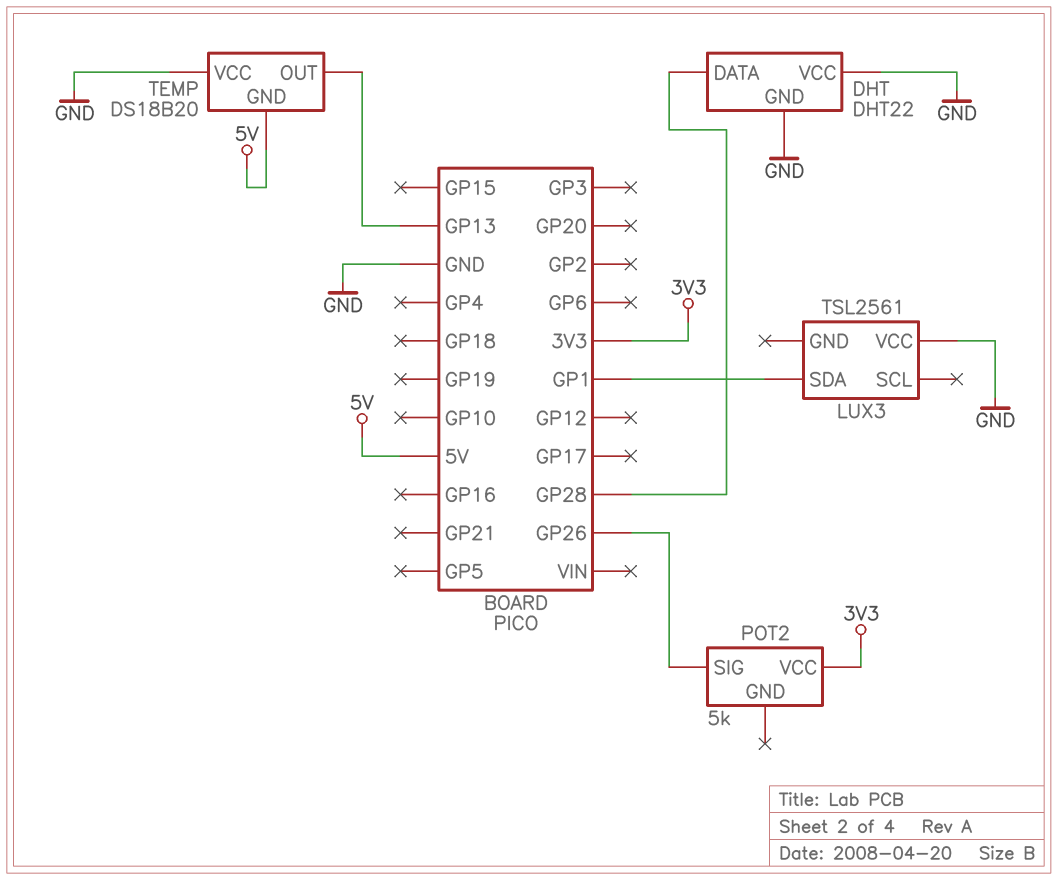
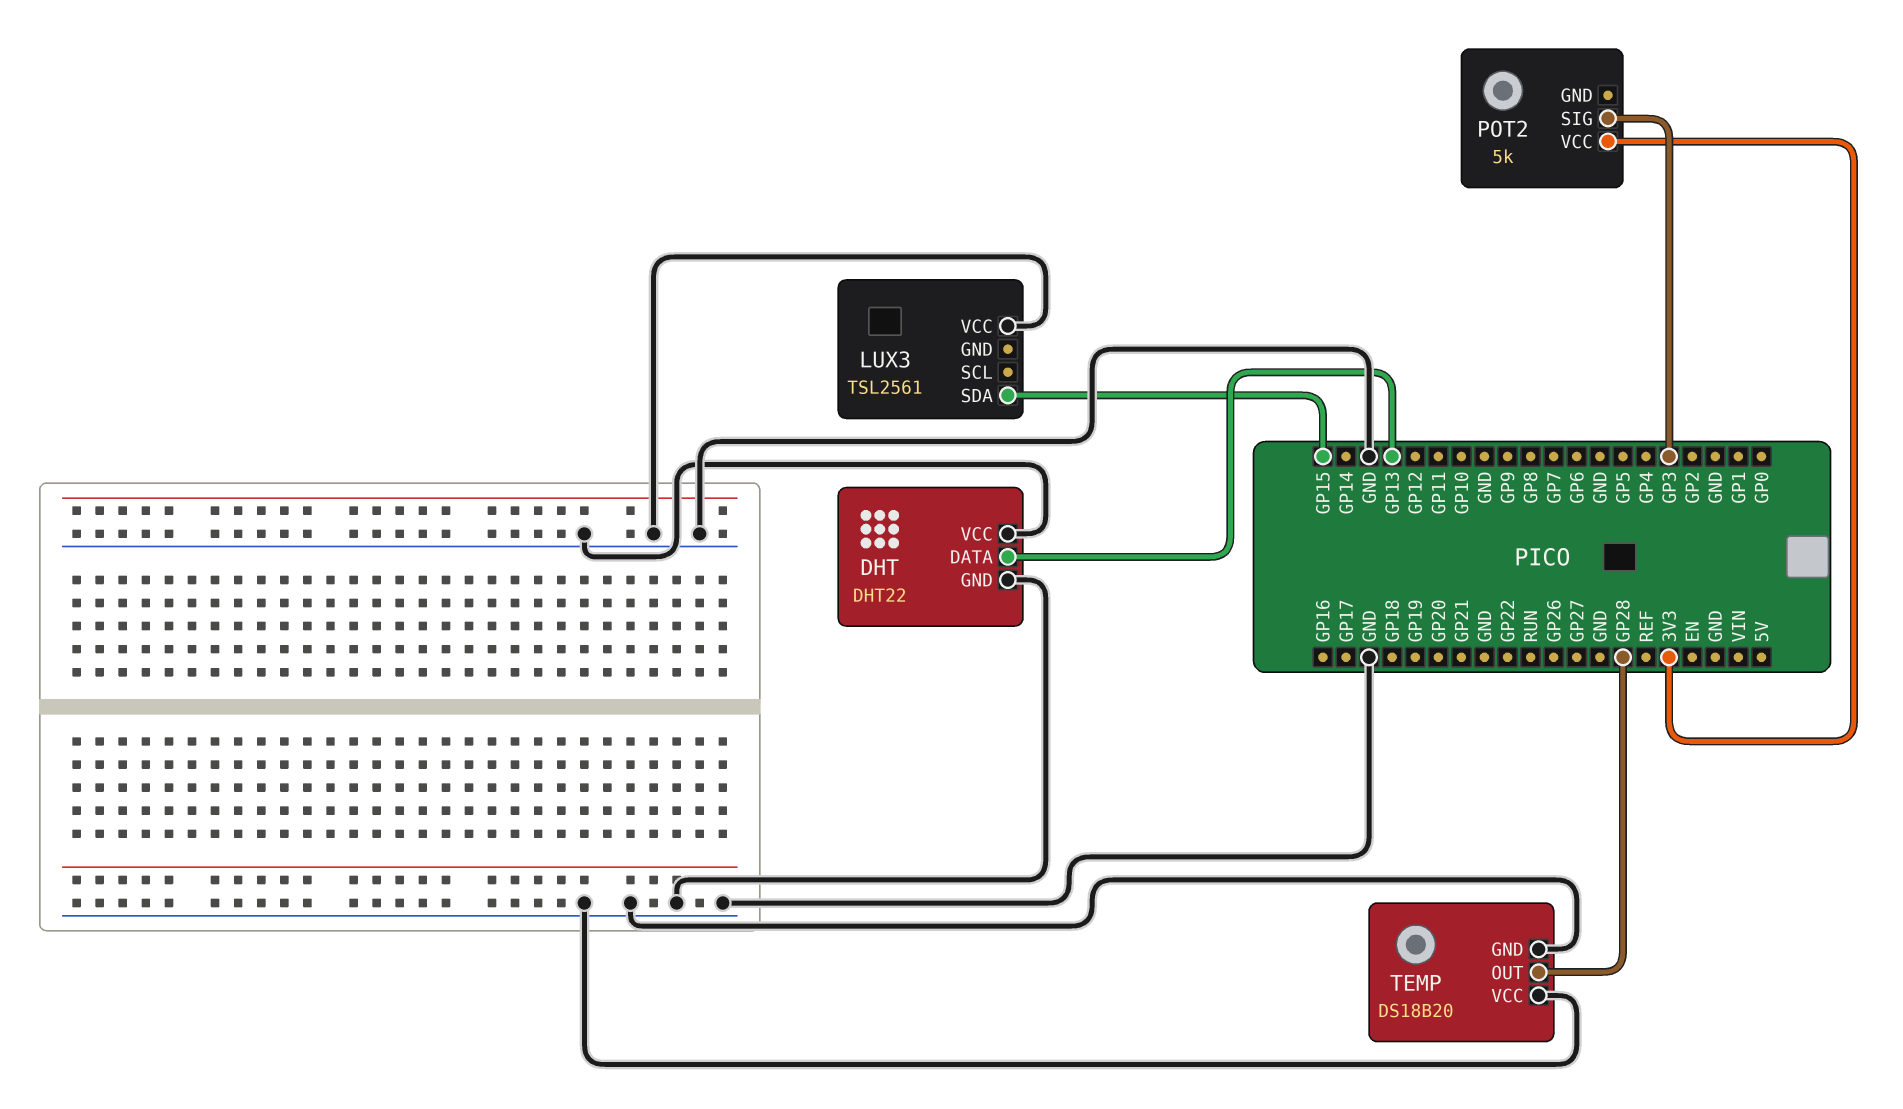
DHT pin DATA: GP28 -> GP13
LUX3 pin SDA: GP1 -> GP15
POT2 pin SIG: GP26 -> GP3
TEMP pin GND: 5V -> GND
TEMP pin OUT: GP13 -> GP28

